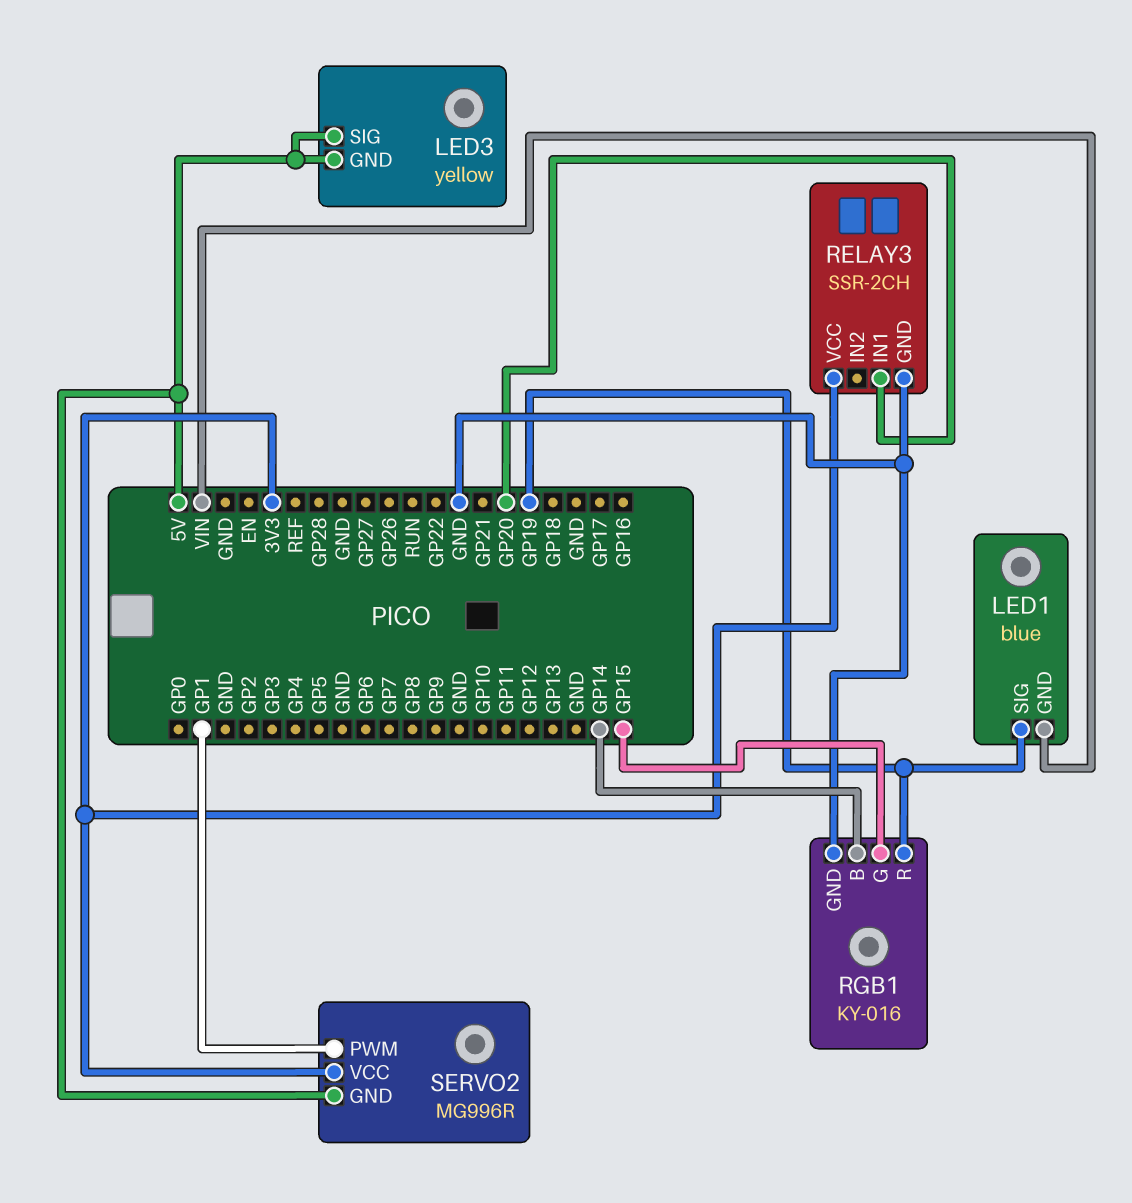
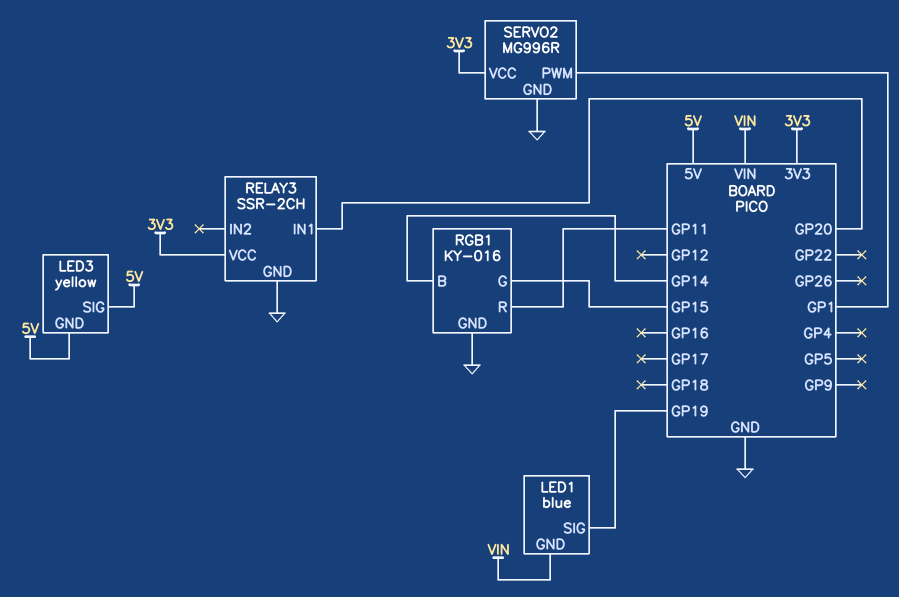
RGB1 pin R: GP19 -> GP11
SERVO2 pin GND: 5V -> GND

